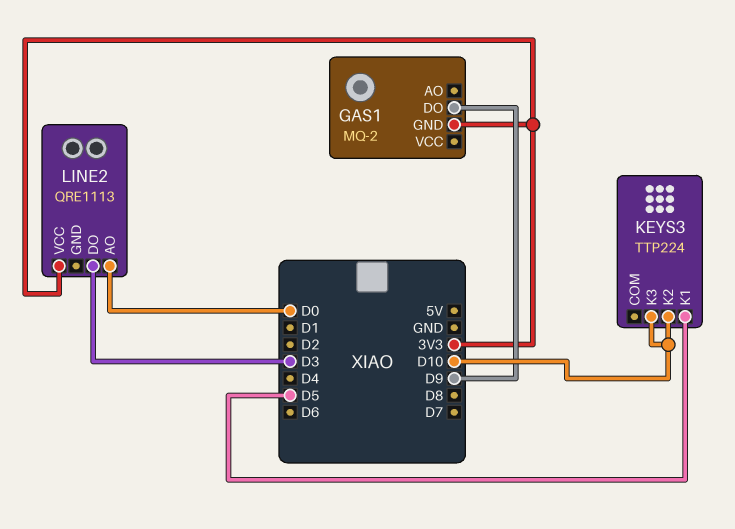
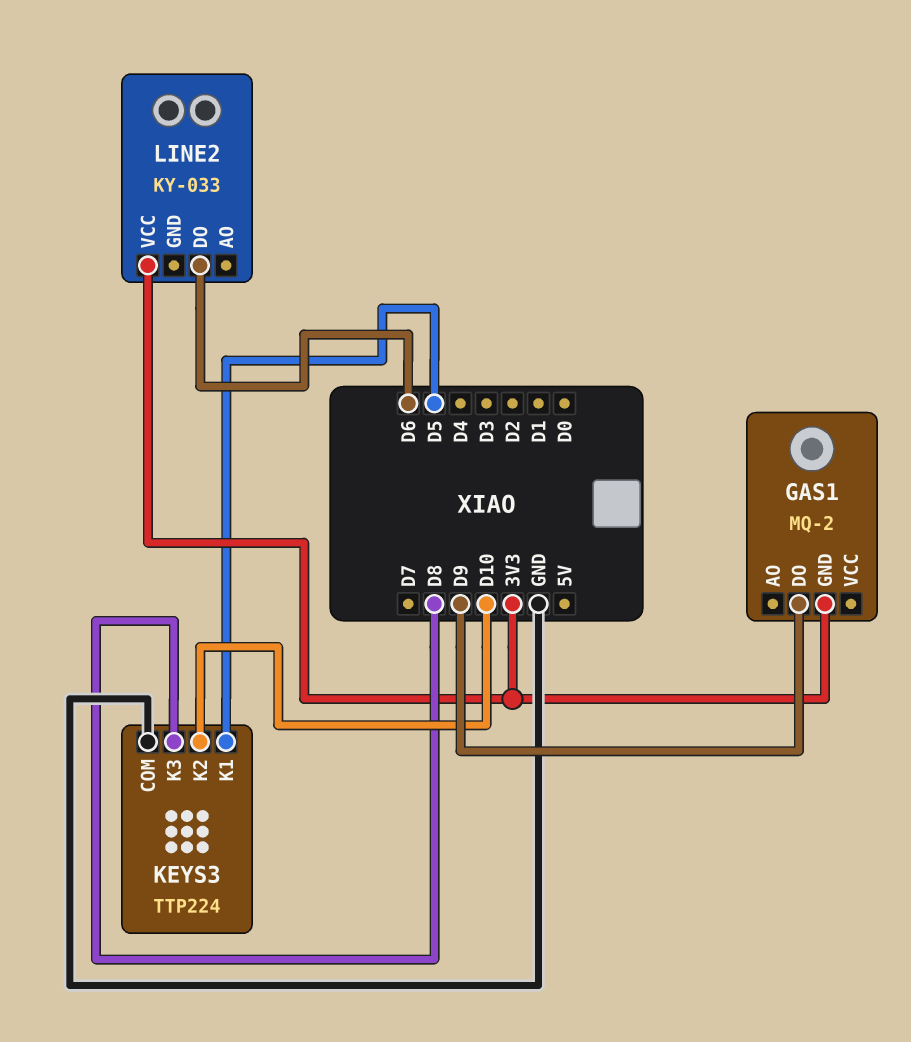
KEYS3 pin COM: none -> GND
KEYS3 pin K3: D10 -> D8
LINE2: QRE1113 -> KY-033
LINE2 pin AO: D0 -> none
LINE2 pin DO: D3 -> D6

